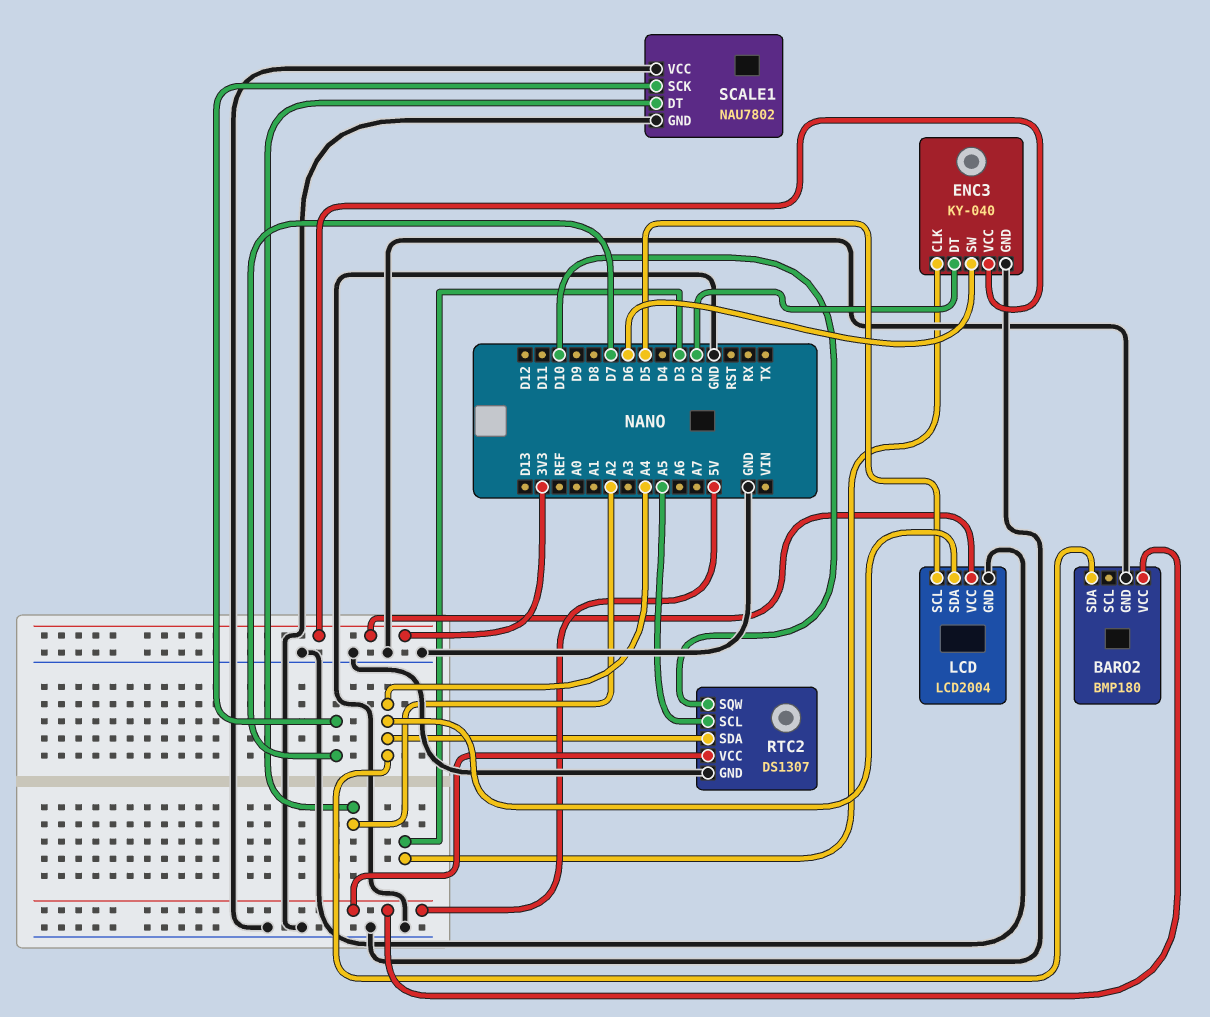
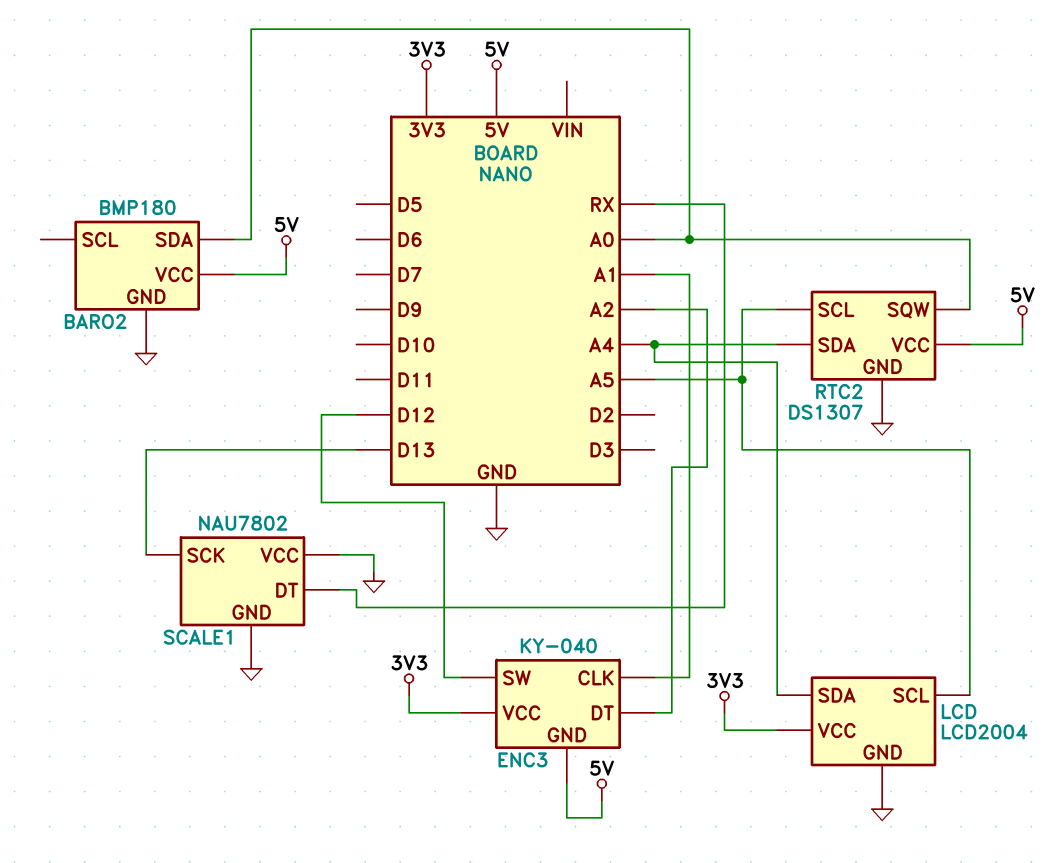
BARO2 pin SDA: A4 -> A0
ENC3 pin CLK: D3 -> A1
ENC3 pin DT: D2 -> A2
ENC3 pin GND: GND -> 5V
ENC3 pin SW: D6 -> D12
LCD pin SCL: D5 -> A5
RTC2 pin SQW: D10 -> A0
SCALE1 pin DT: A2 -> RX
SCALE1 pin SCK: D7 -> D13

